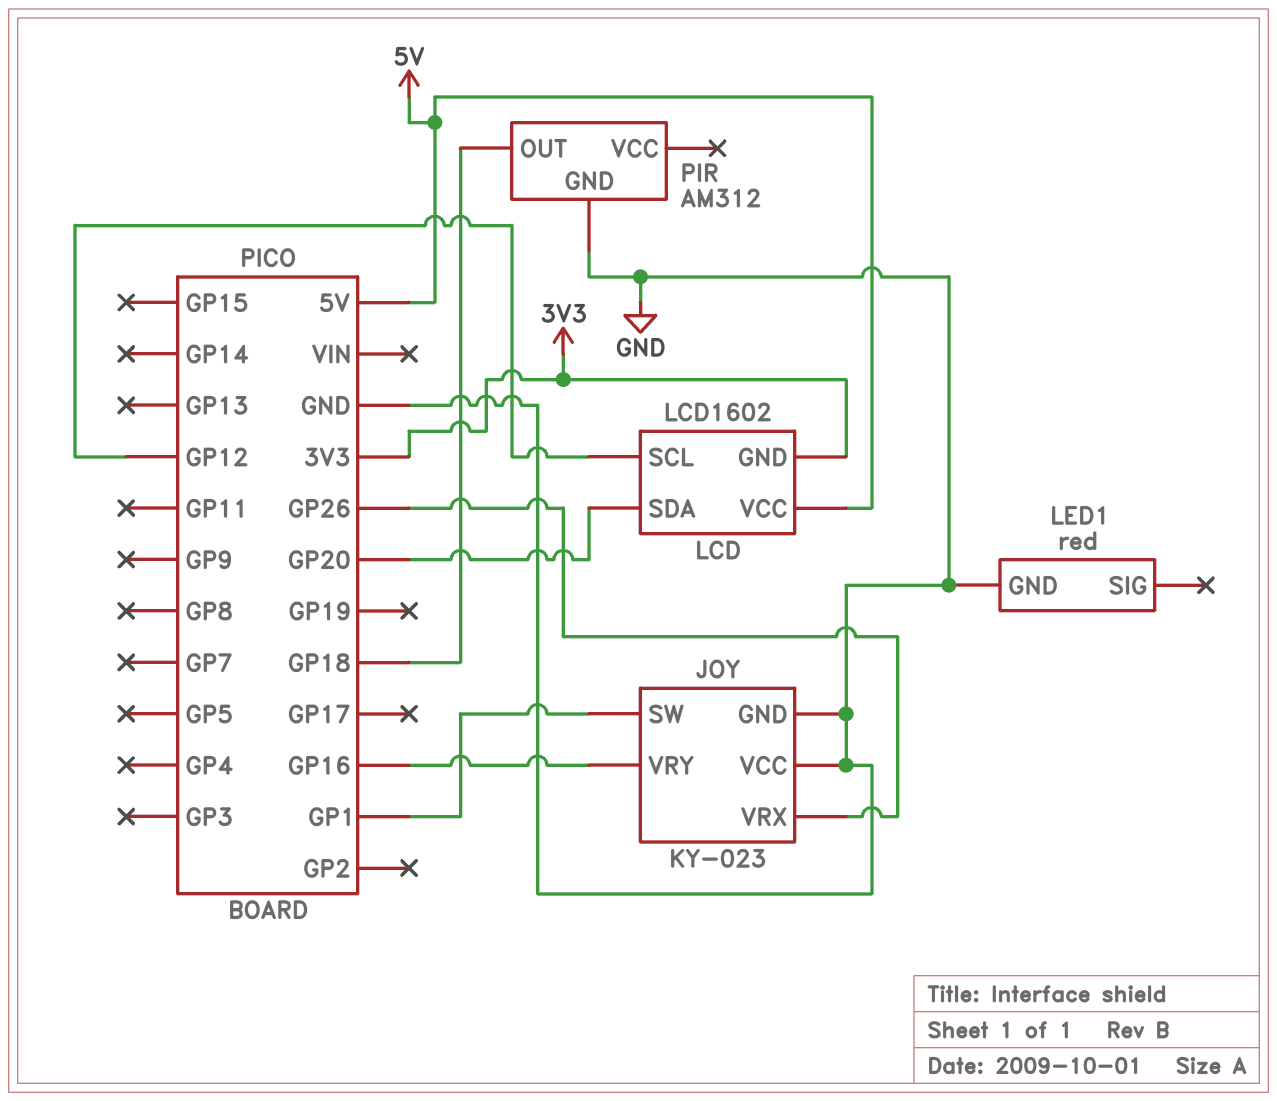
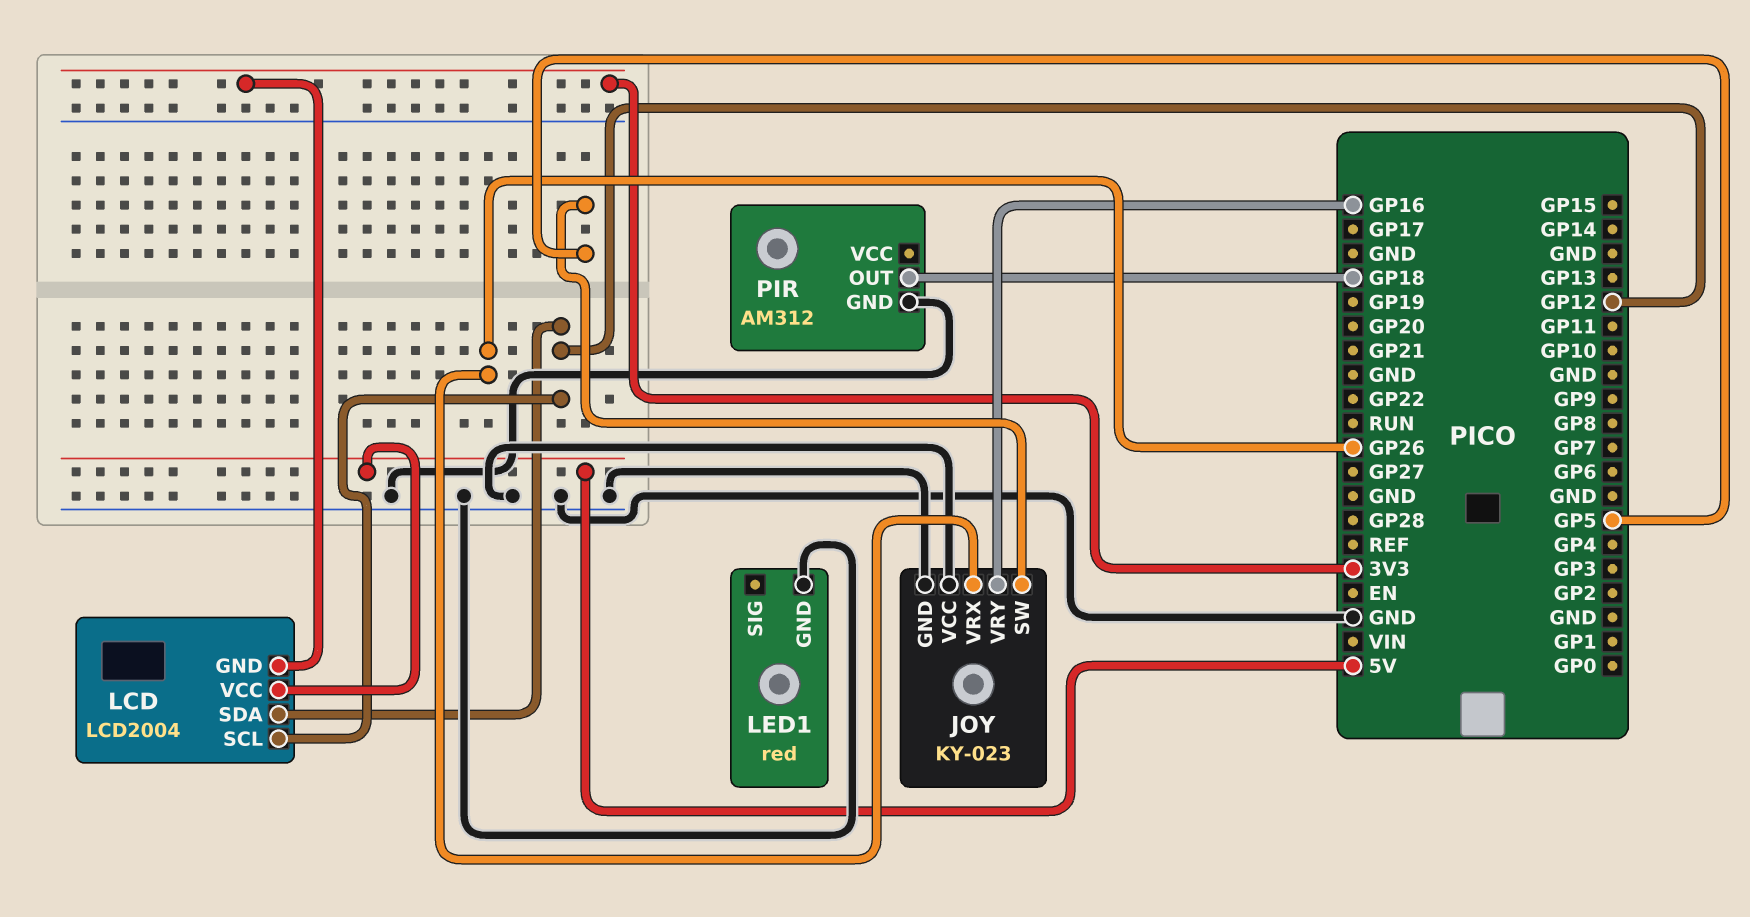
JOY pin SW: GP1 -> GP5
LCD: LCD1602 -> LCD2004
LCD pin SDA: GP20 -> GP12

